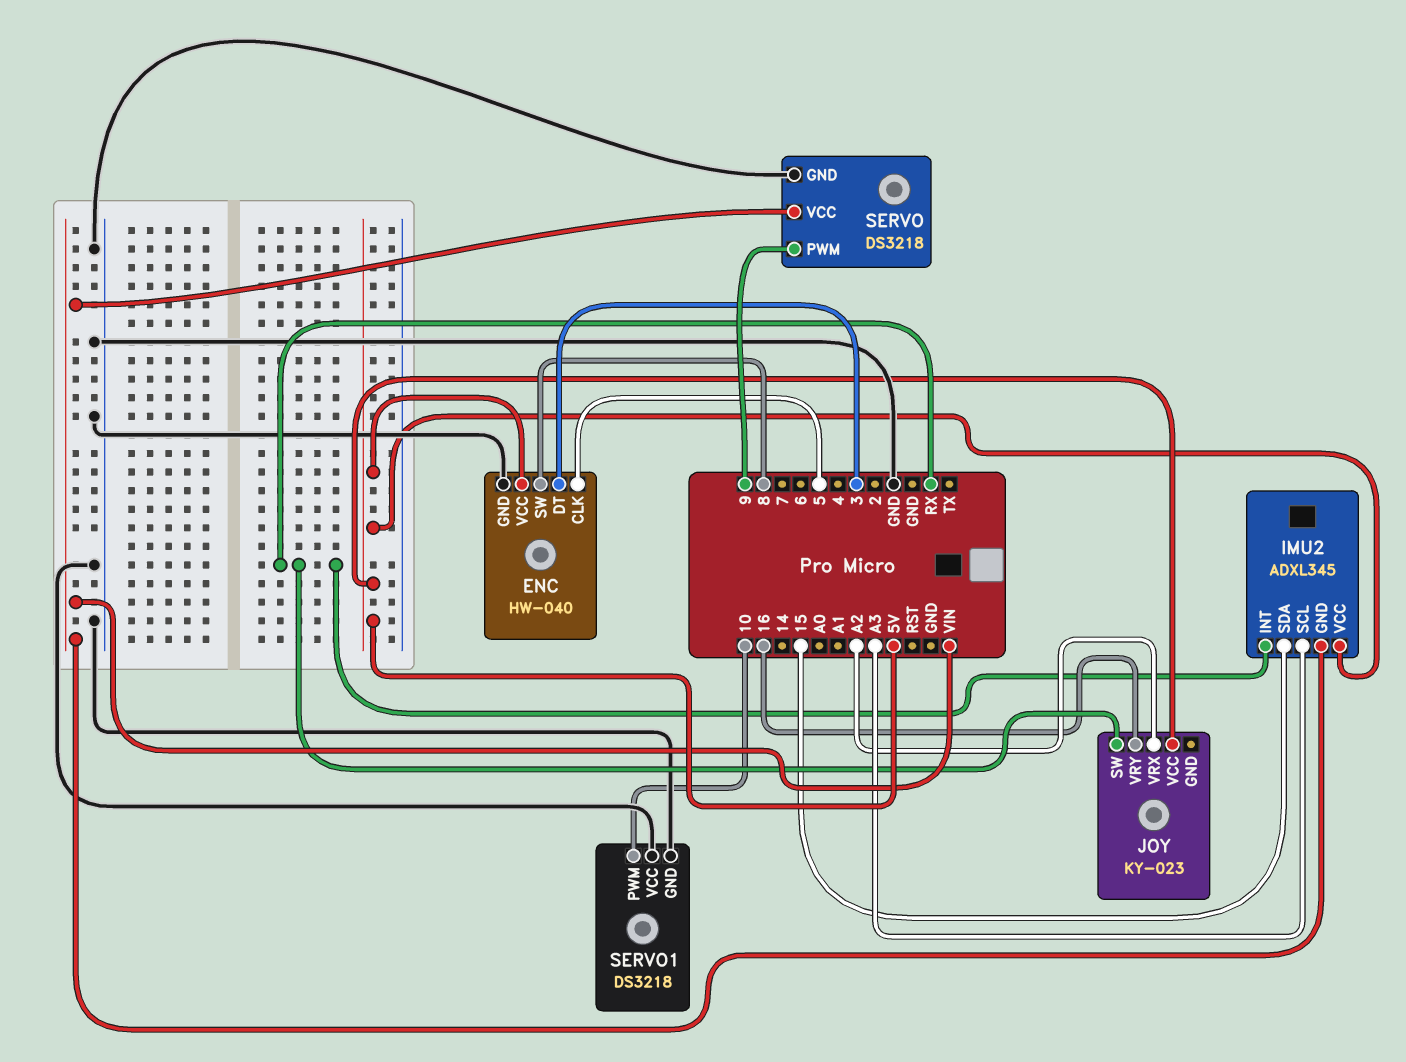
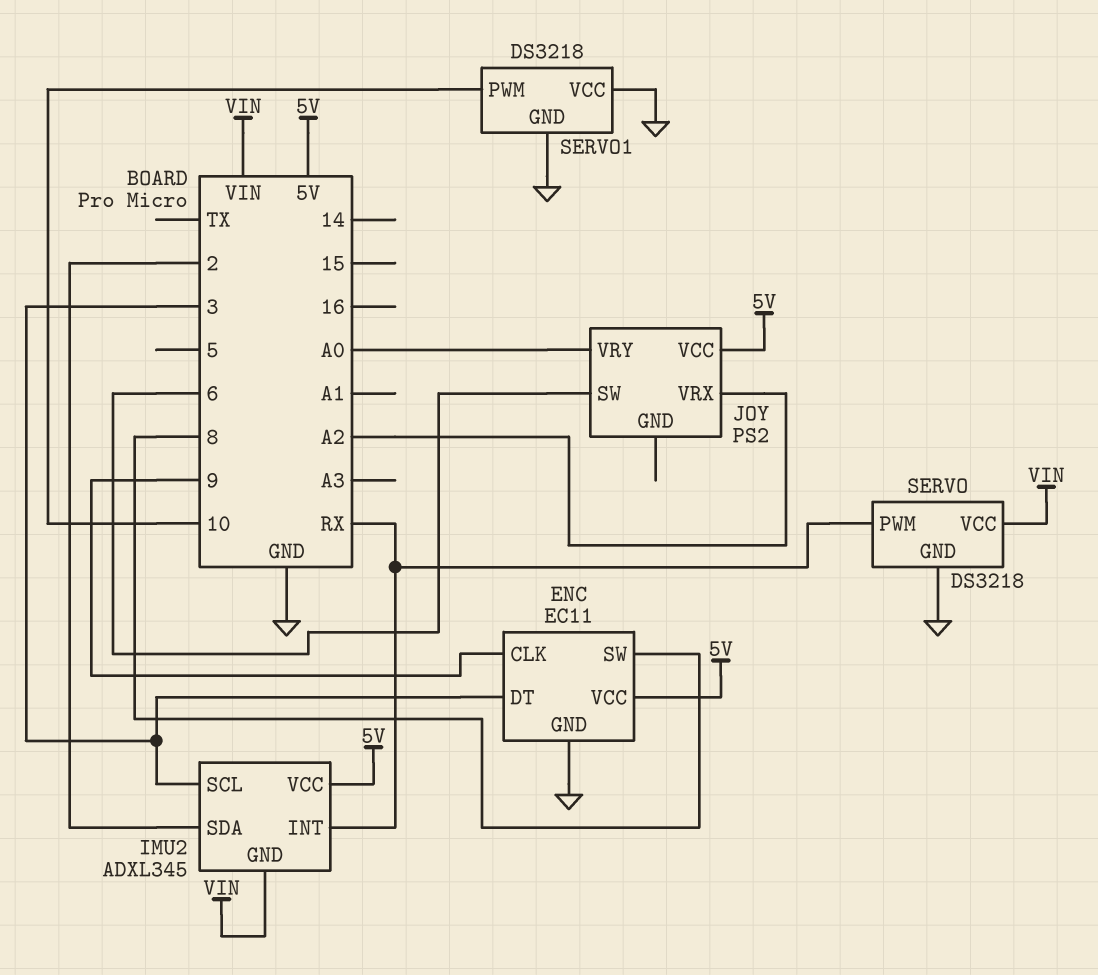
ENC: HW-040 -> EC11
ENC pin CLK: 5 -> 9
IMU2 pin SCL: A3 -> 3
IMU2 pin SDA: 15 -> 2
JOY: KY-023 -> PS2
JOY pin SW: RX -> 6
JOY pin VRY: 16 -> A0
SERVO pin PWM: 9 -> RX

